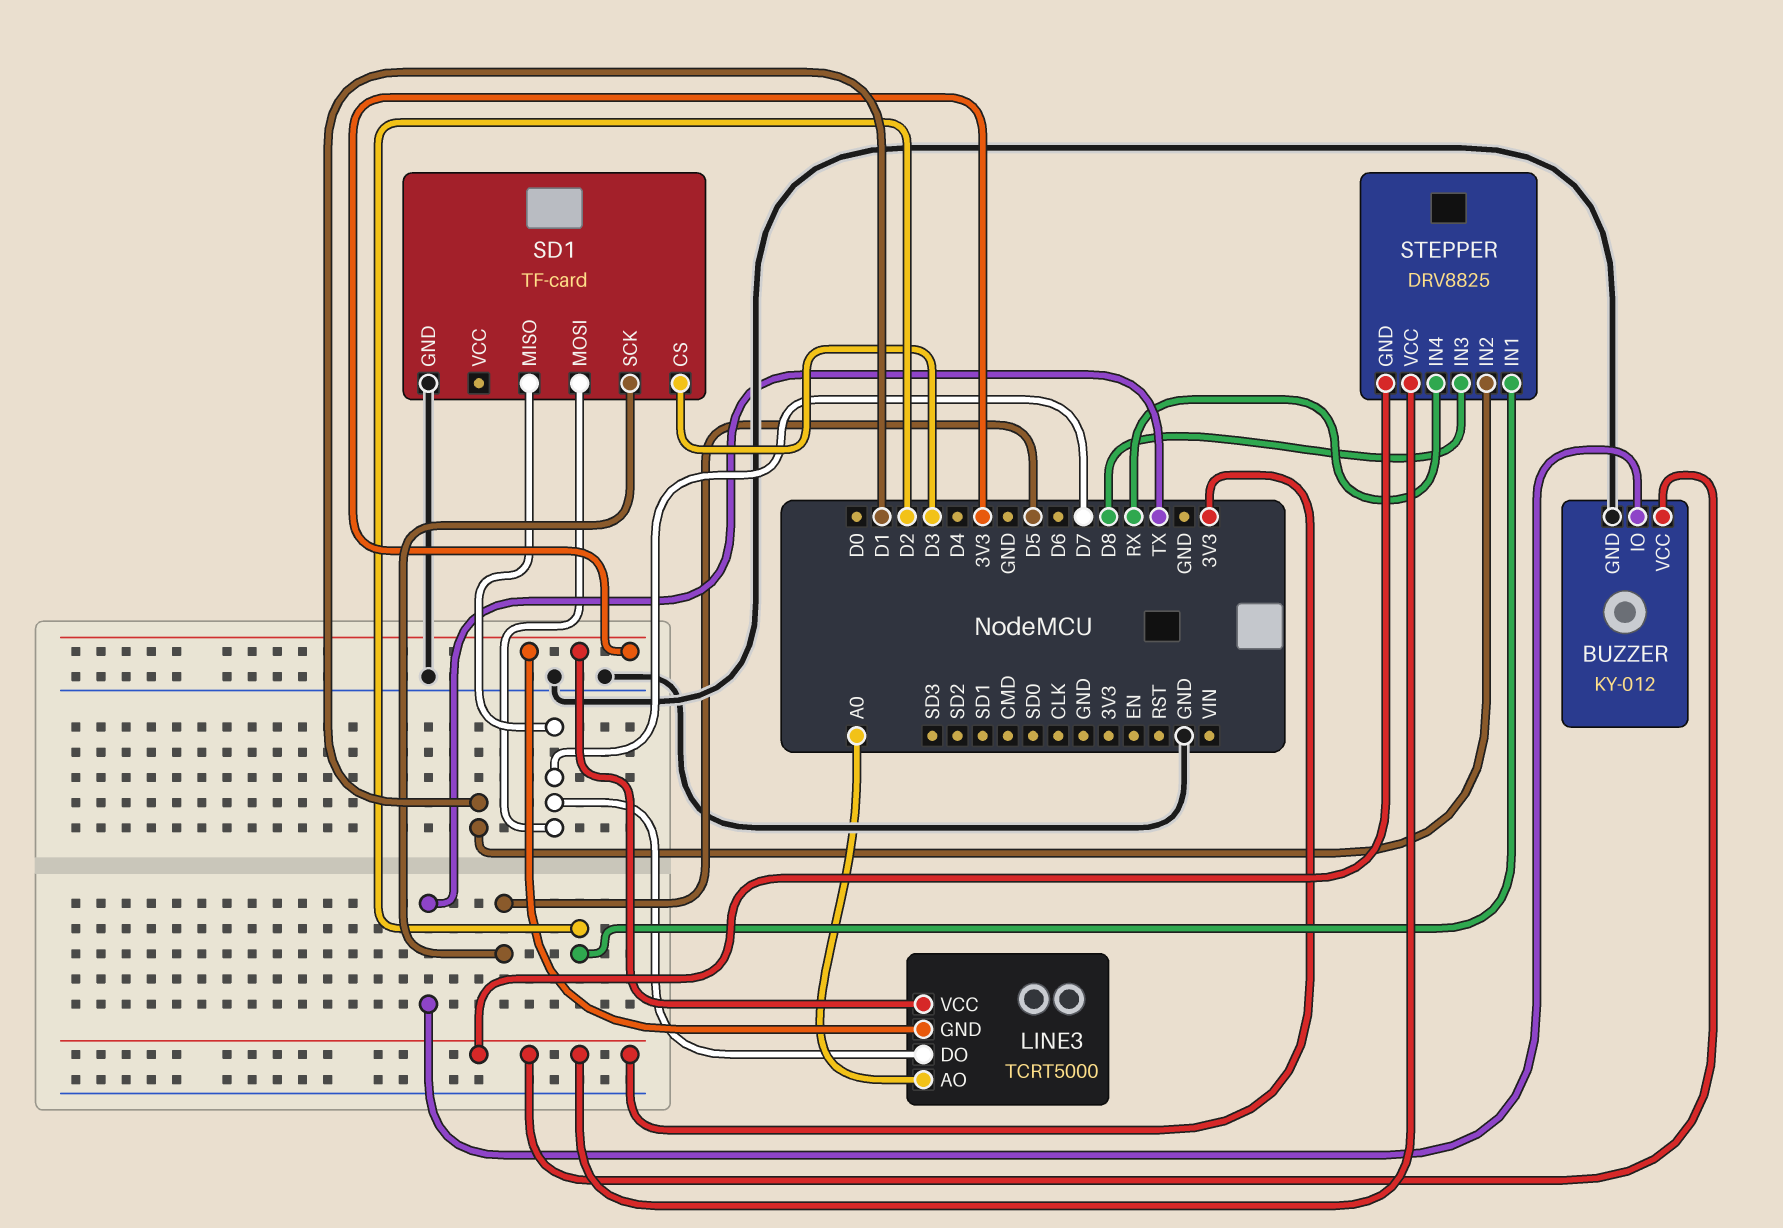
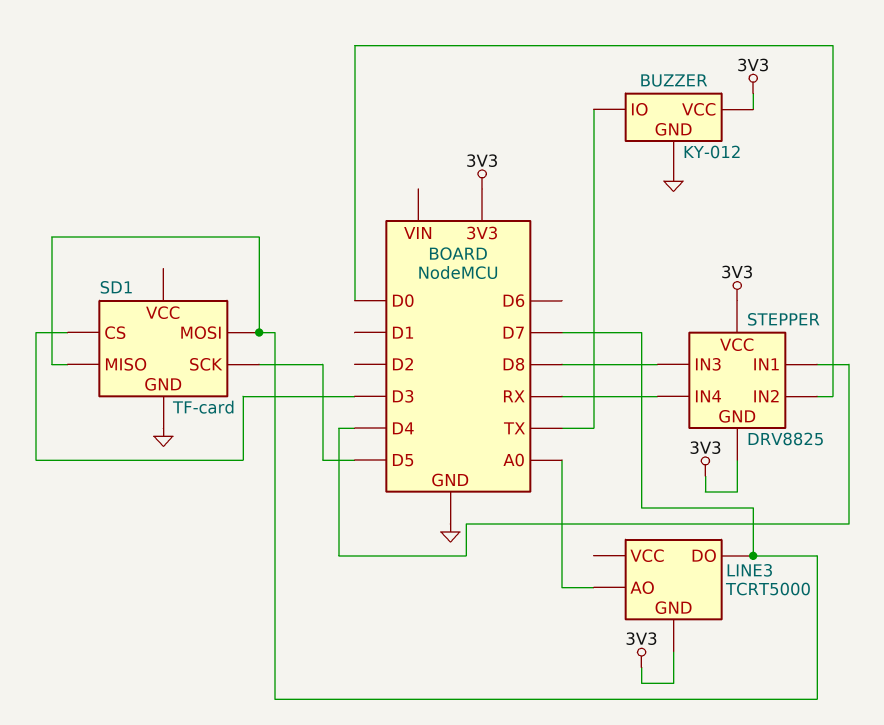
LINE3 pin VCC: 3V3 -> none
STEPPER pin IN1: D2 -> D4
STEPPER pin IN2: D1 -> D0

